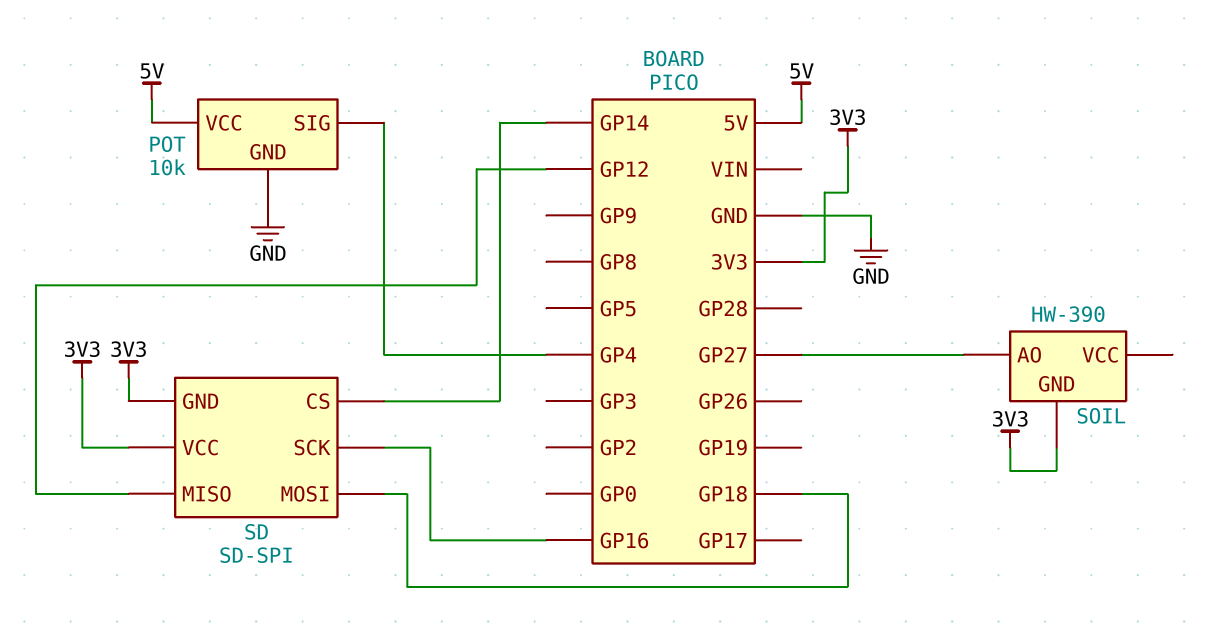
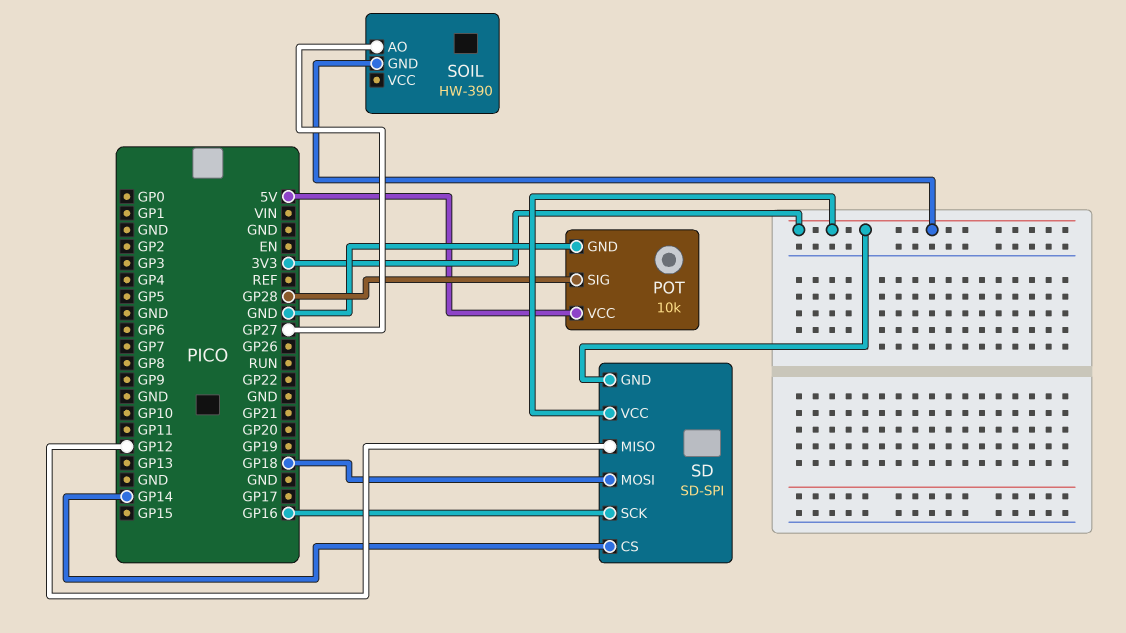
POT pin SIG: GP4 -> GP28

